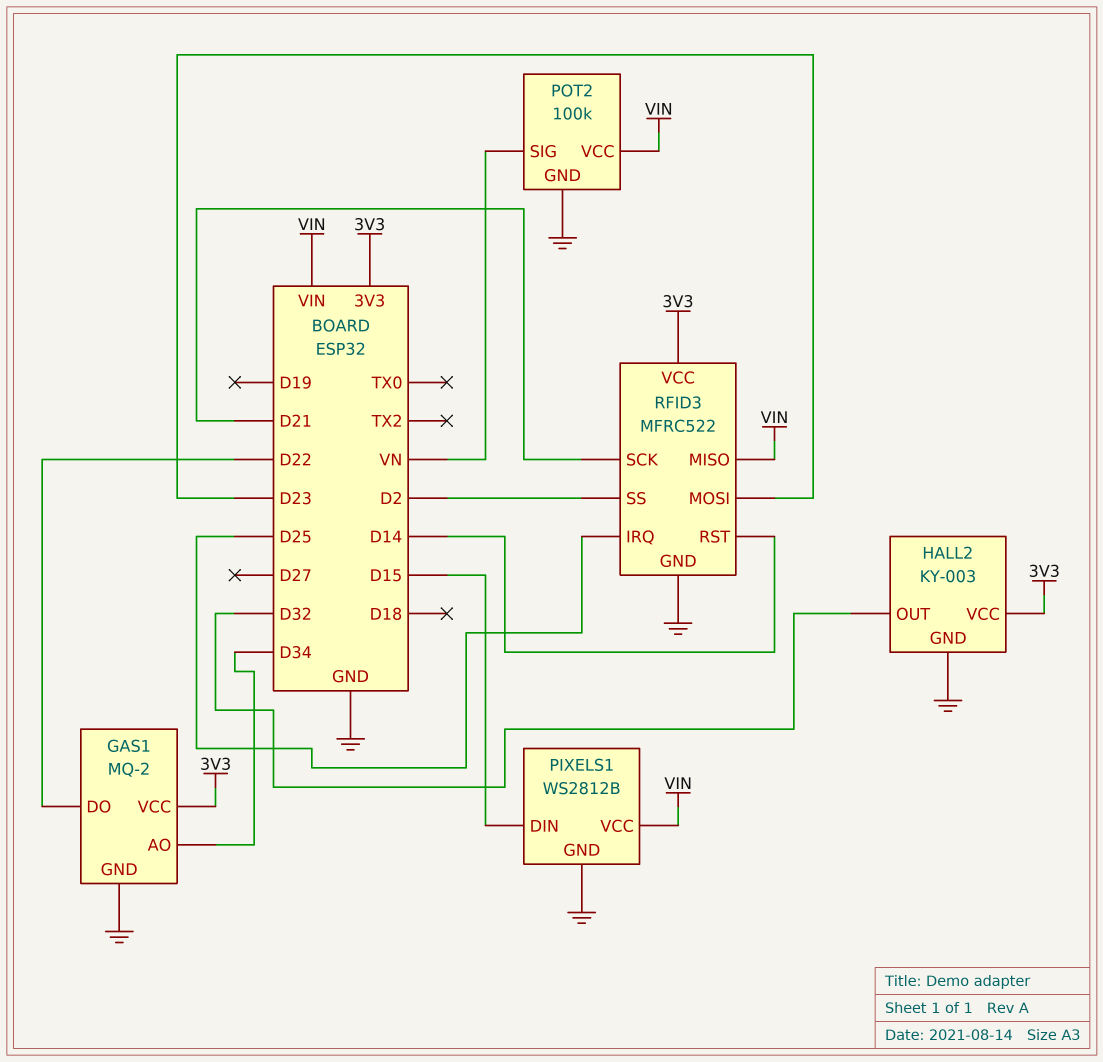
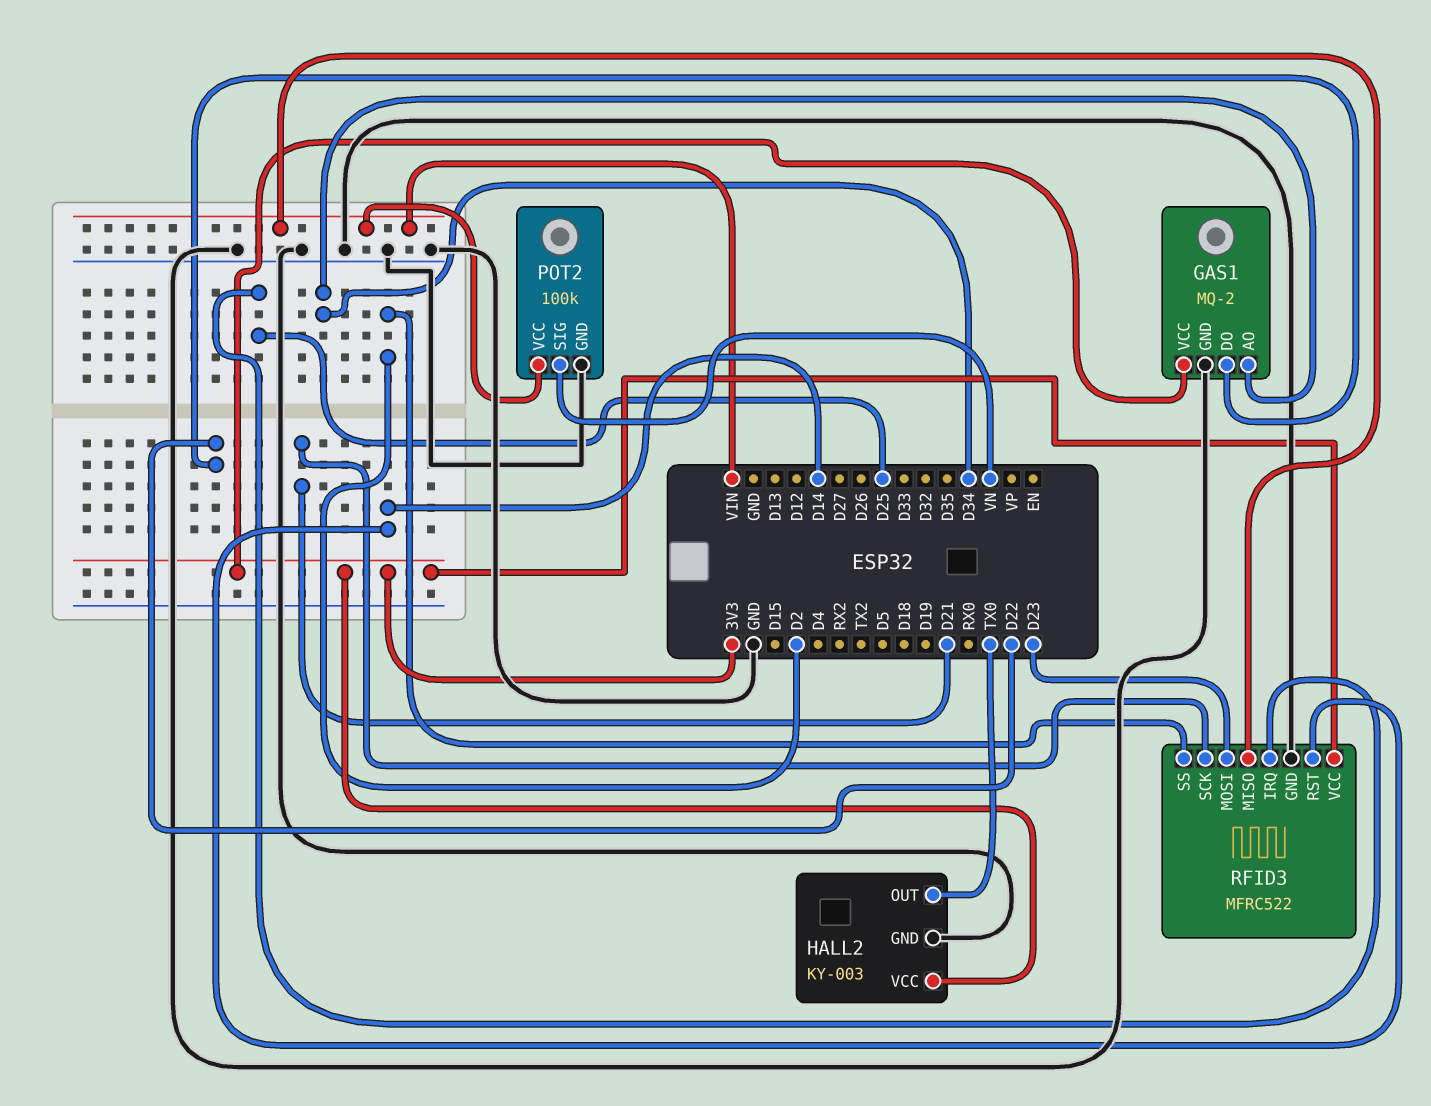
HALL2 pin OUT: D32 -> TX0
PIXELS1: WS2812B -> none
PIXELS1 pin DIN: D15 -> none
PIXELS1 pin GND: GND -> none
PIXELS1 pin VCC: VIN -> none

